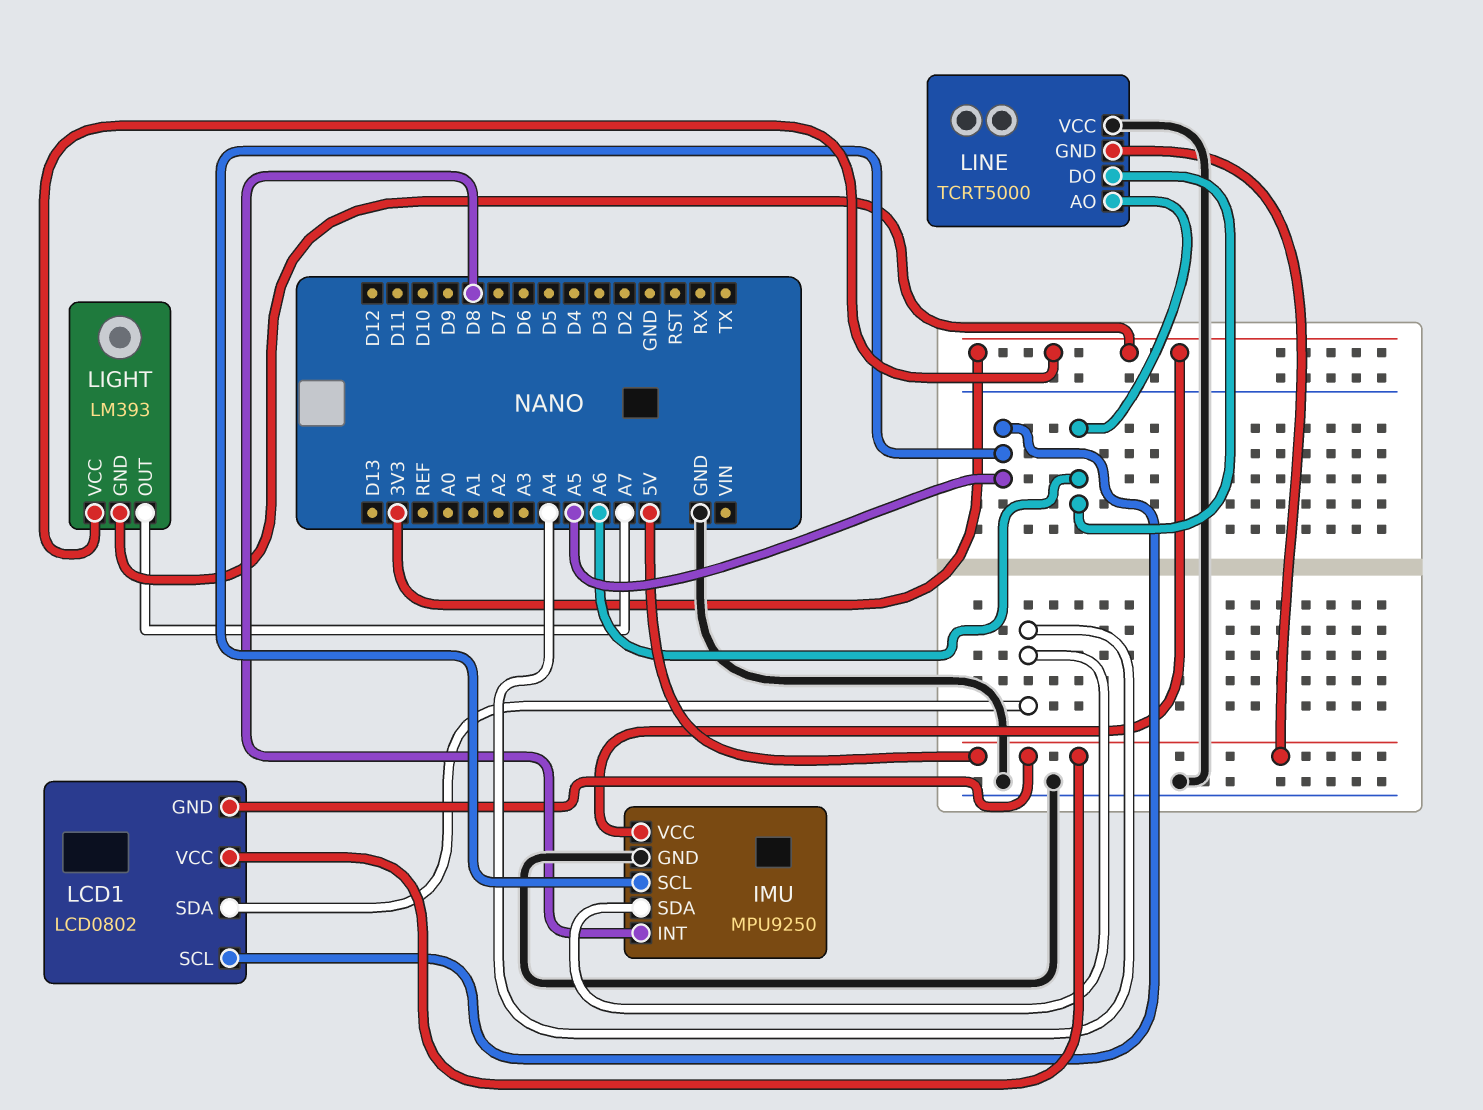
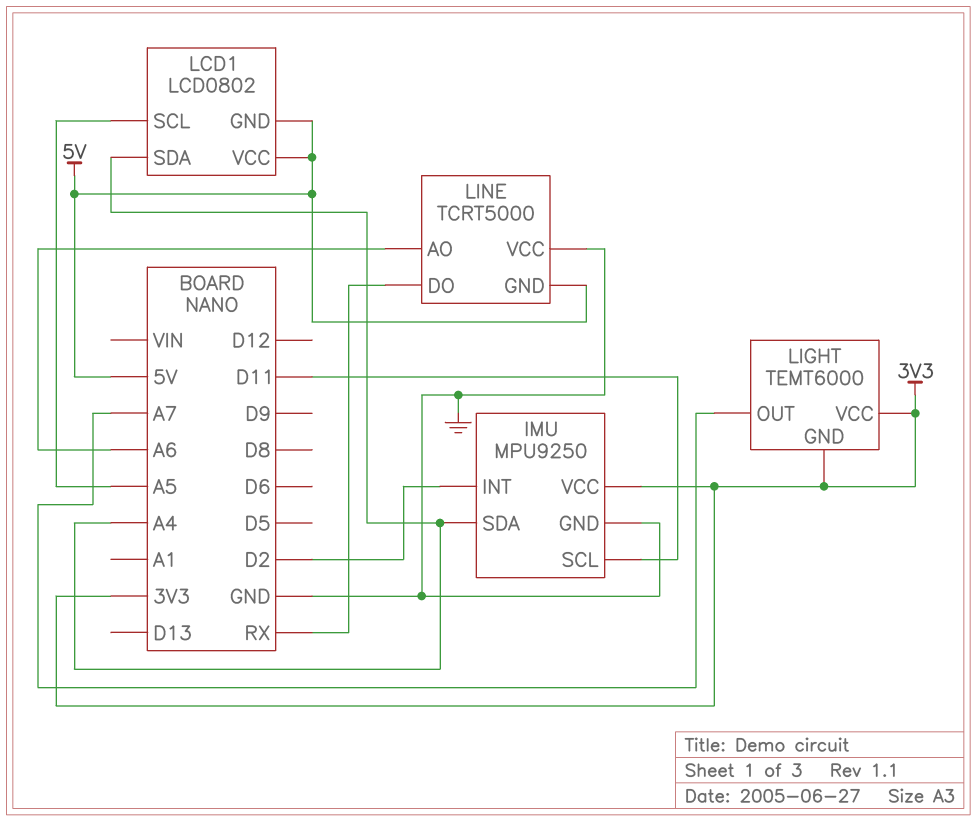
IMU pin INT: D8 -> D2
IMU pin SCL: A5 -> D11
LIGHT: LM393 -> TEMT6000
LINE pin DO: A6 -> RX

